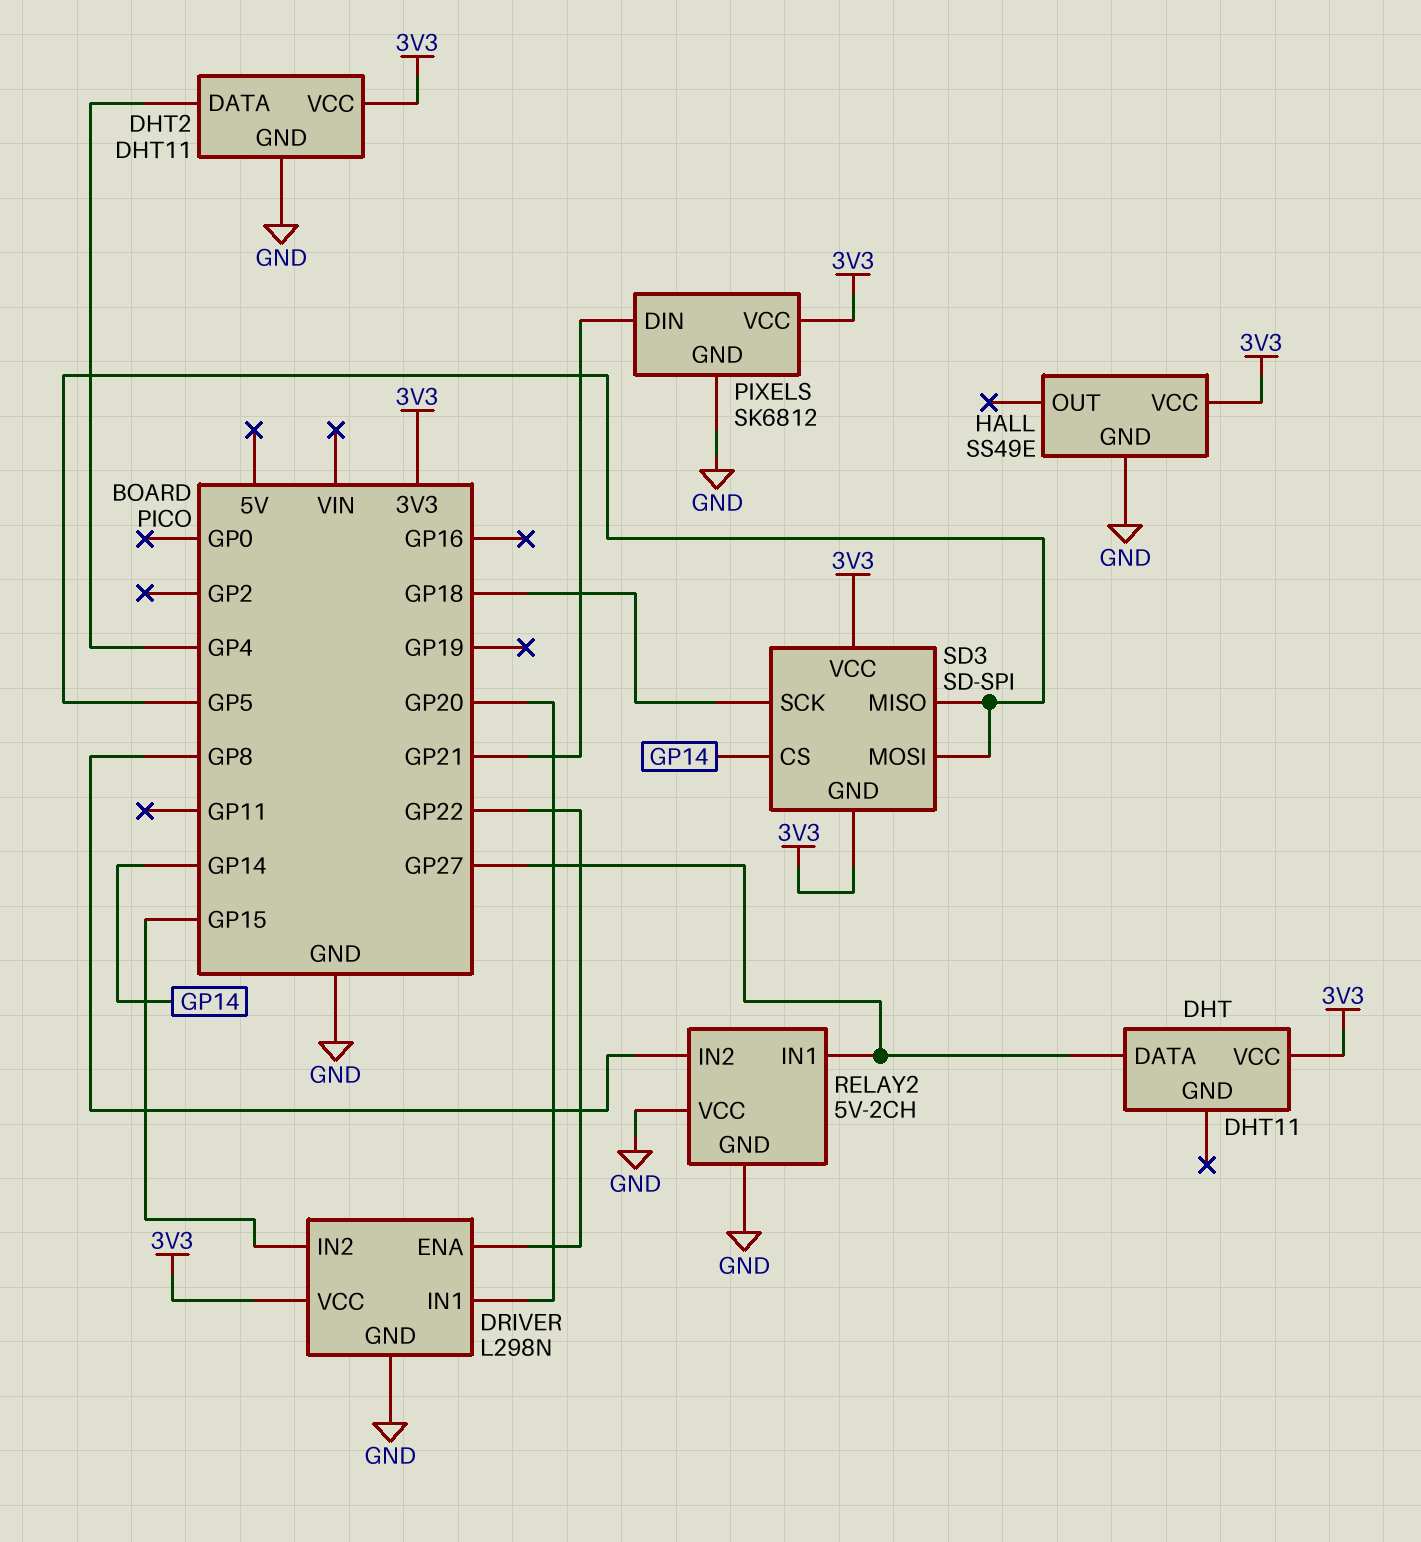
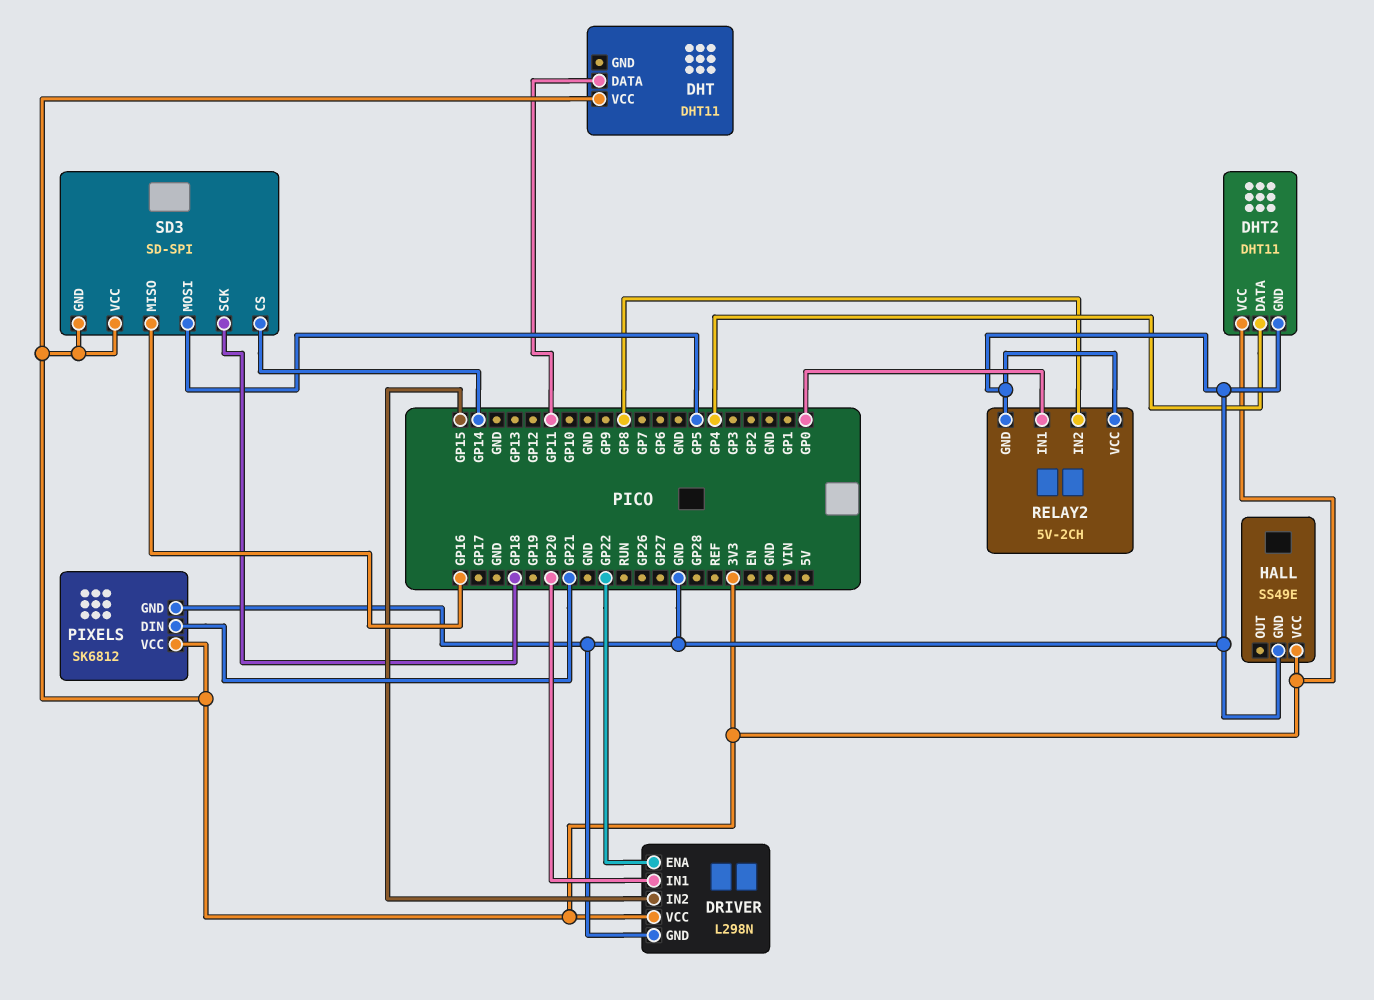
DHT pin DATA: GP27 -> GP11
RELAY2 pin IN1: GP27 -> GP0
SD3 pin MISO: GP5 -> GP16

